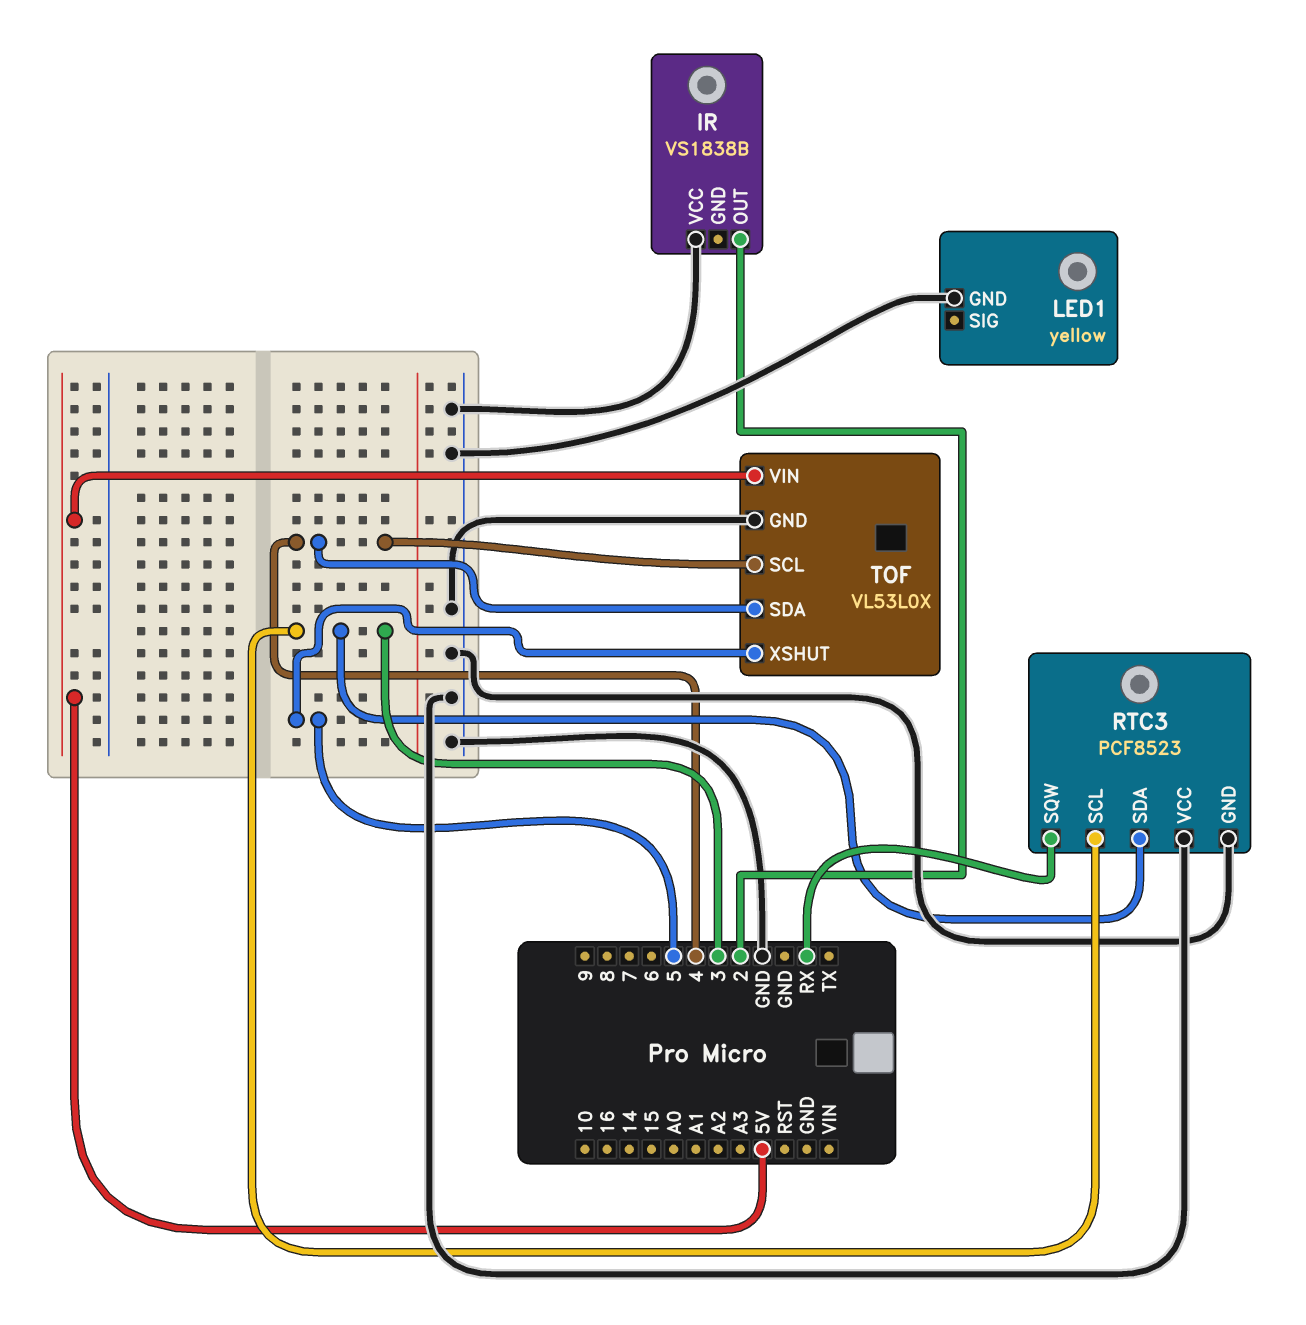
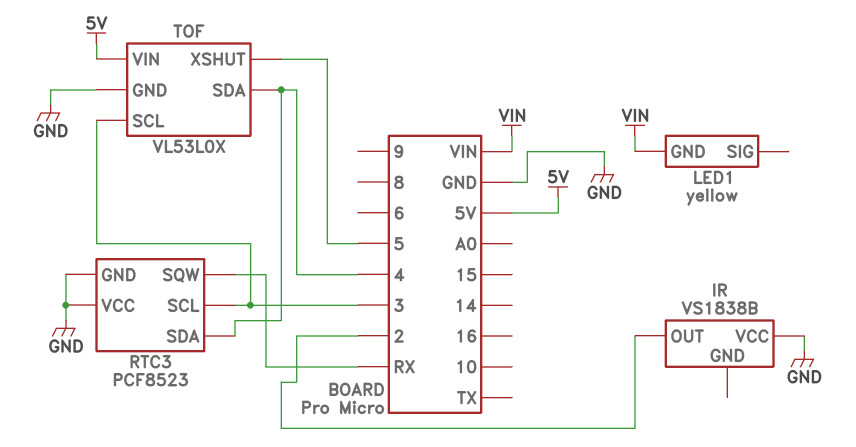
LED1 pin GND: GND -> VIN
RTC3 pin SDA: 3 -> 4
TOF pin SCL: 4 -> 3

